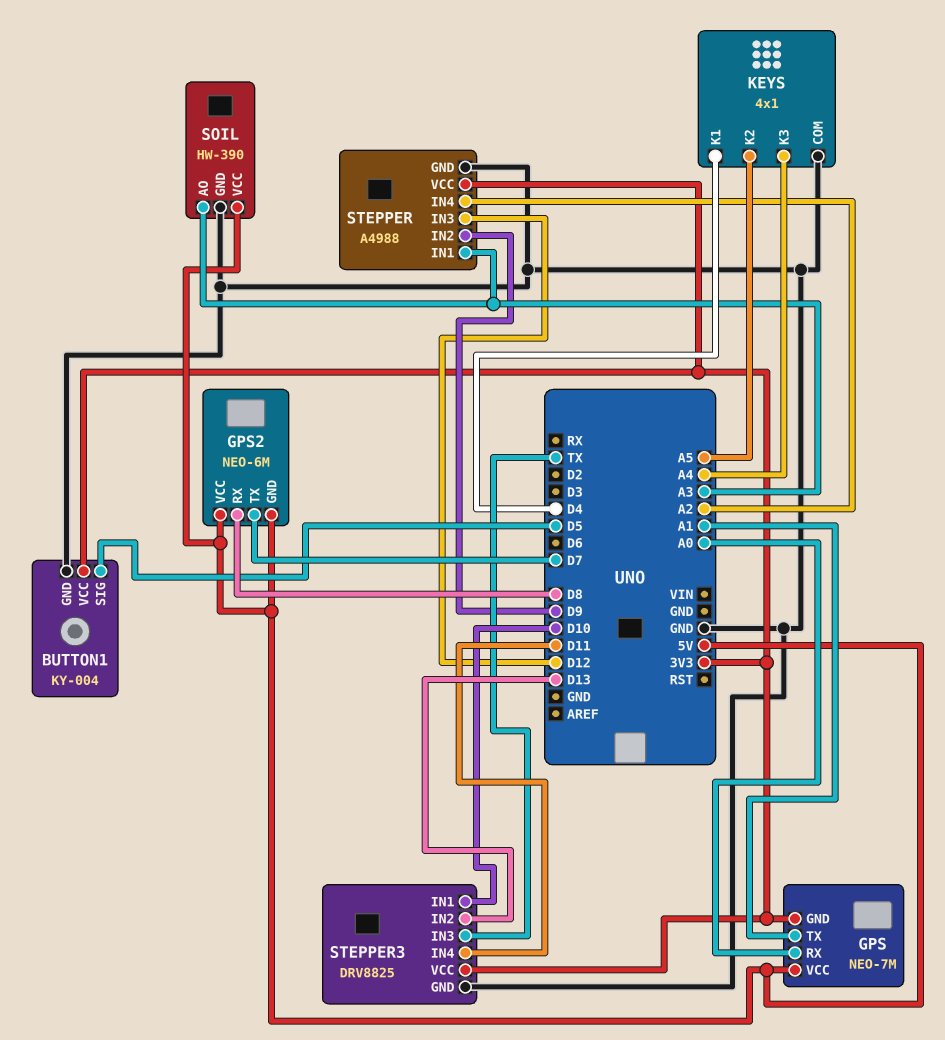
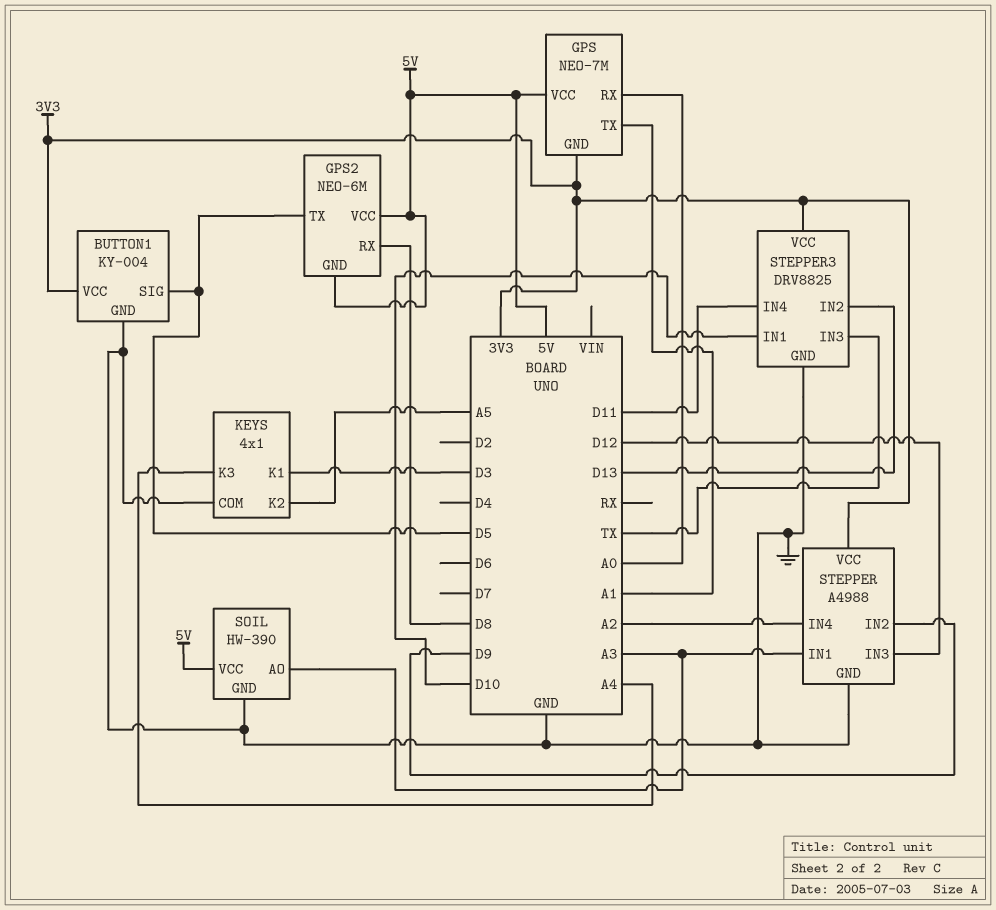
GPS2 pin TX: D7 -> D5
KEYS pin K1: D4 -> D3

